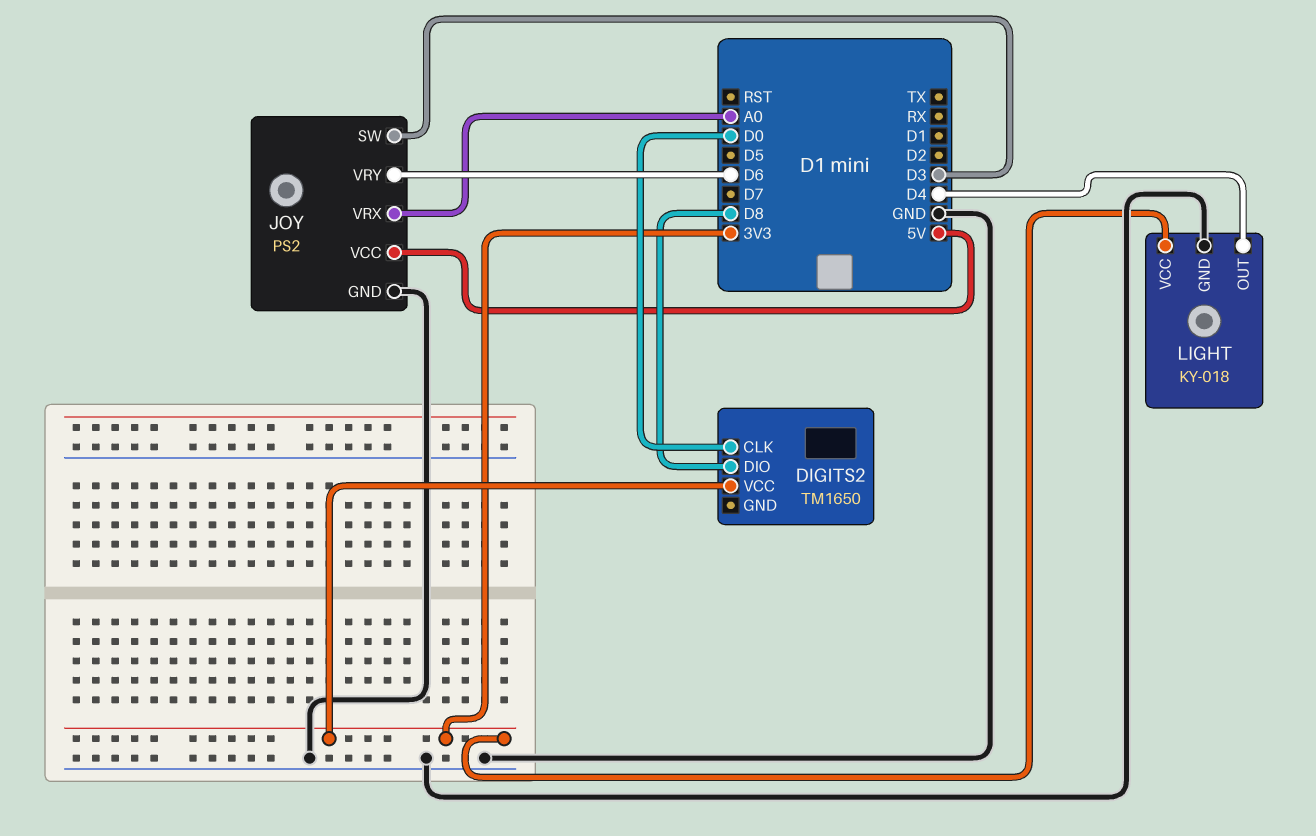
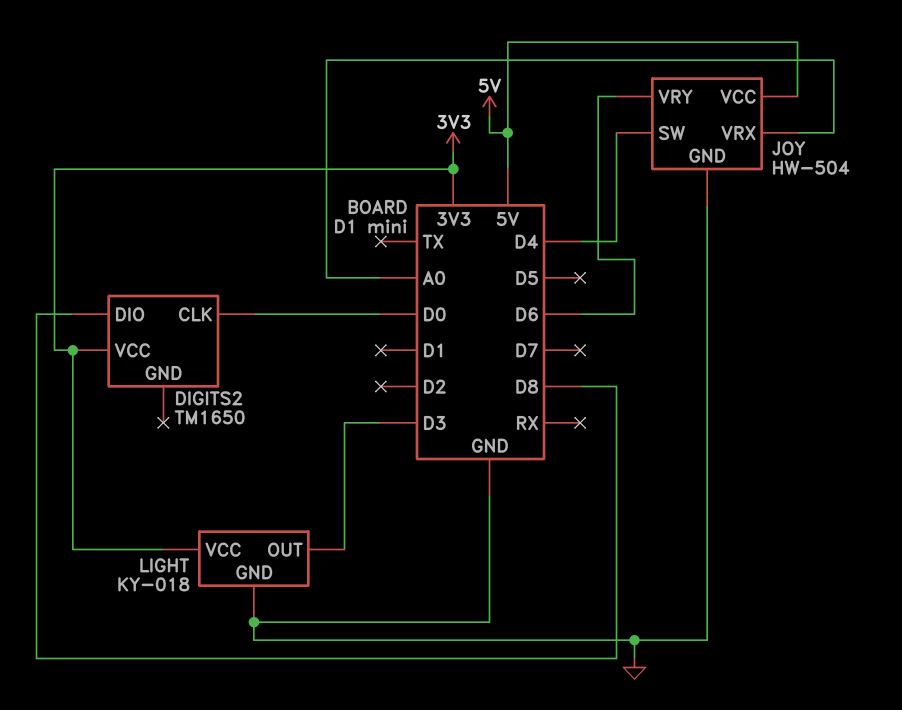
JOY: PS2 -> HW-504
JOY pin SW: D3 -> D4
LIGHT pin OUT: D4 -> D3

